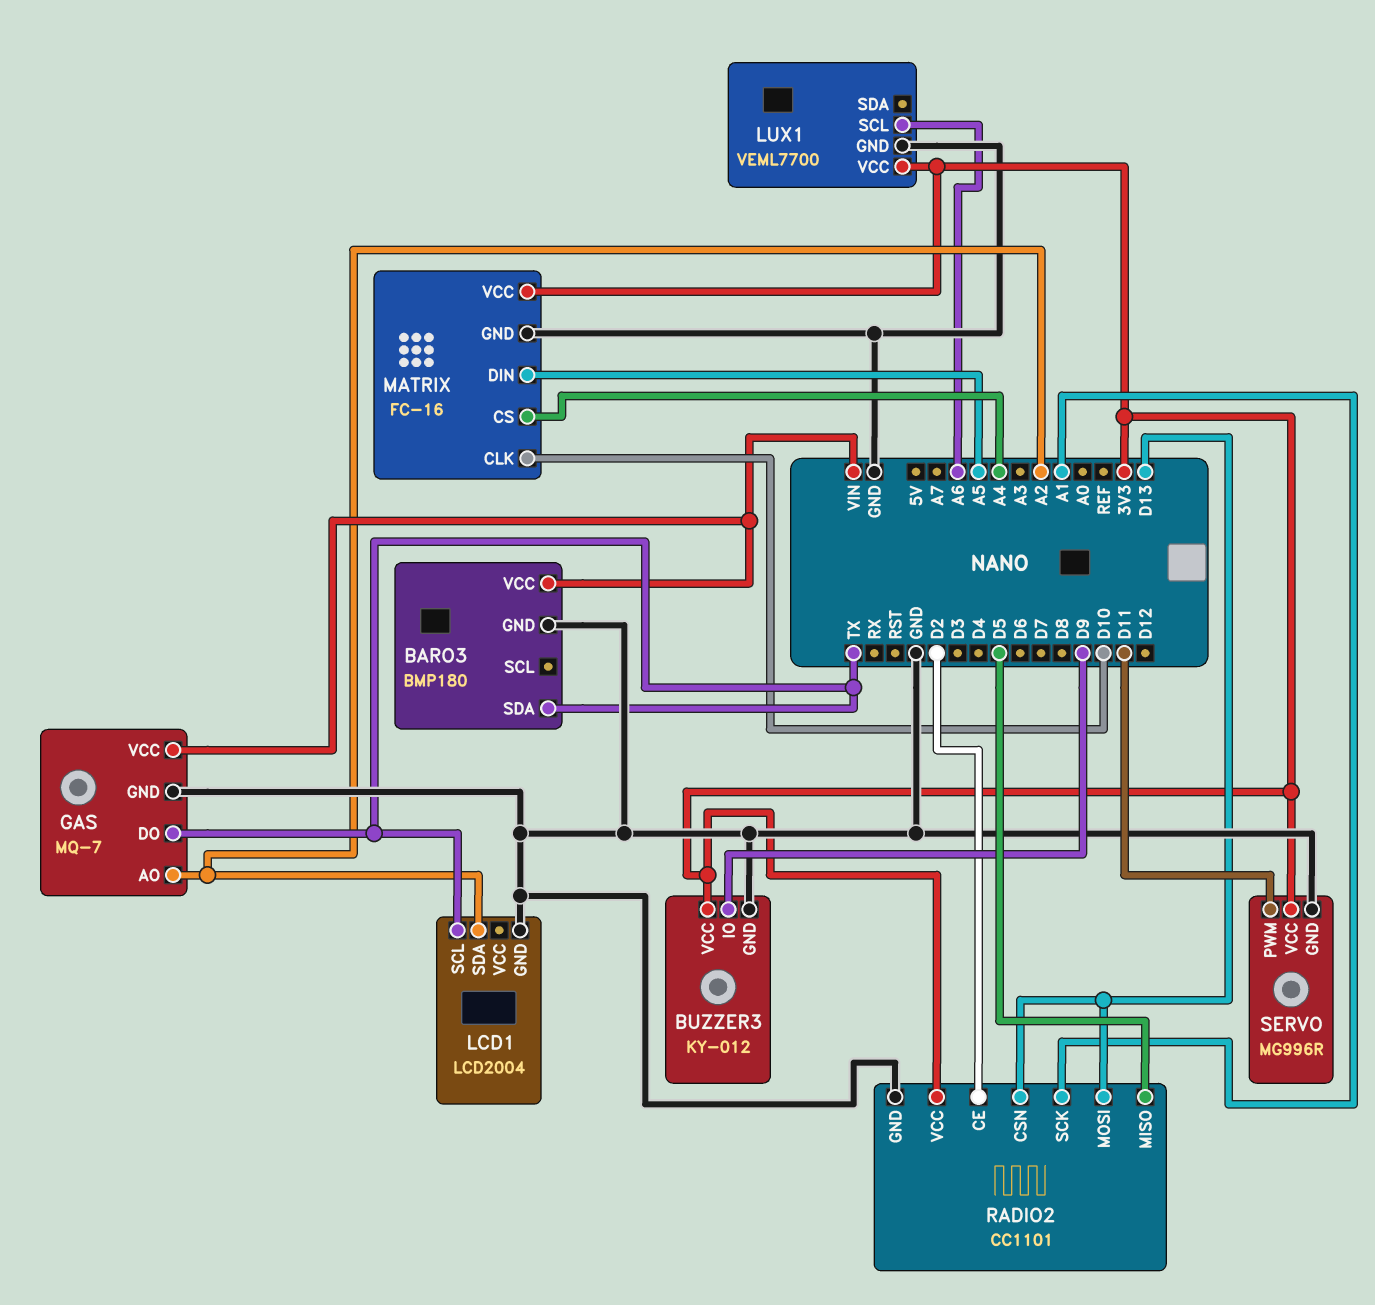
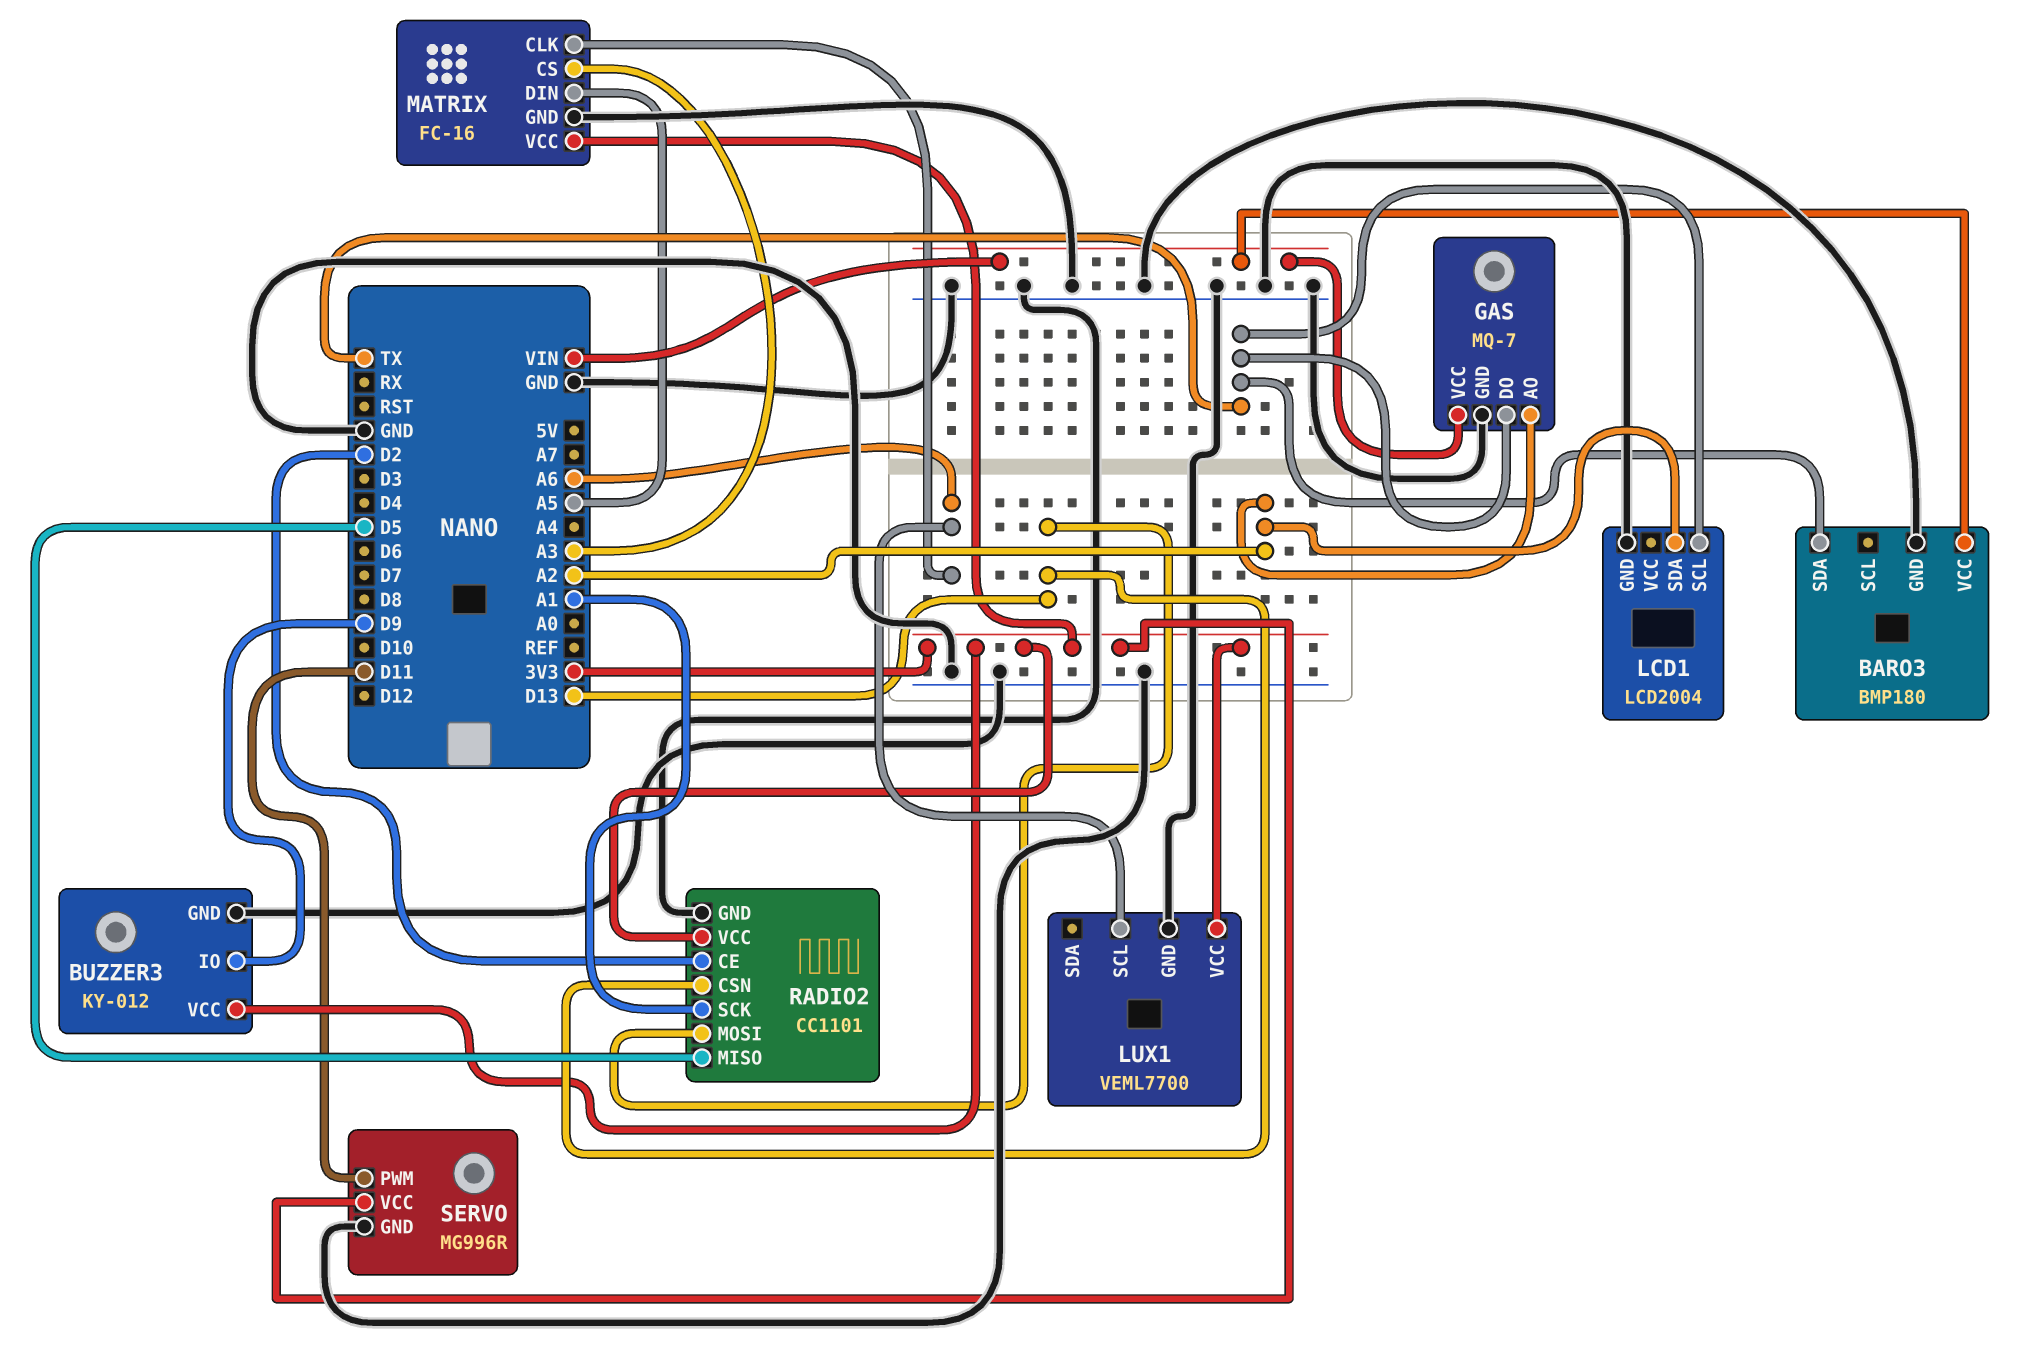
MATRIX pin CLK: D10 -> A6
MATRIX pin CS: A4 -> A3

